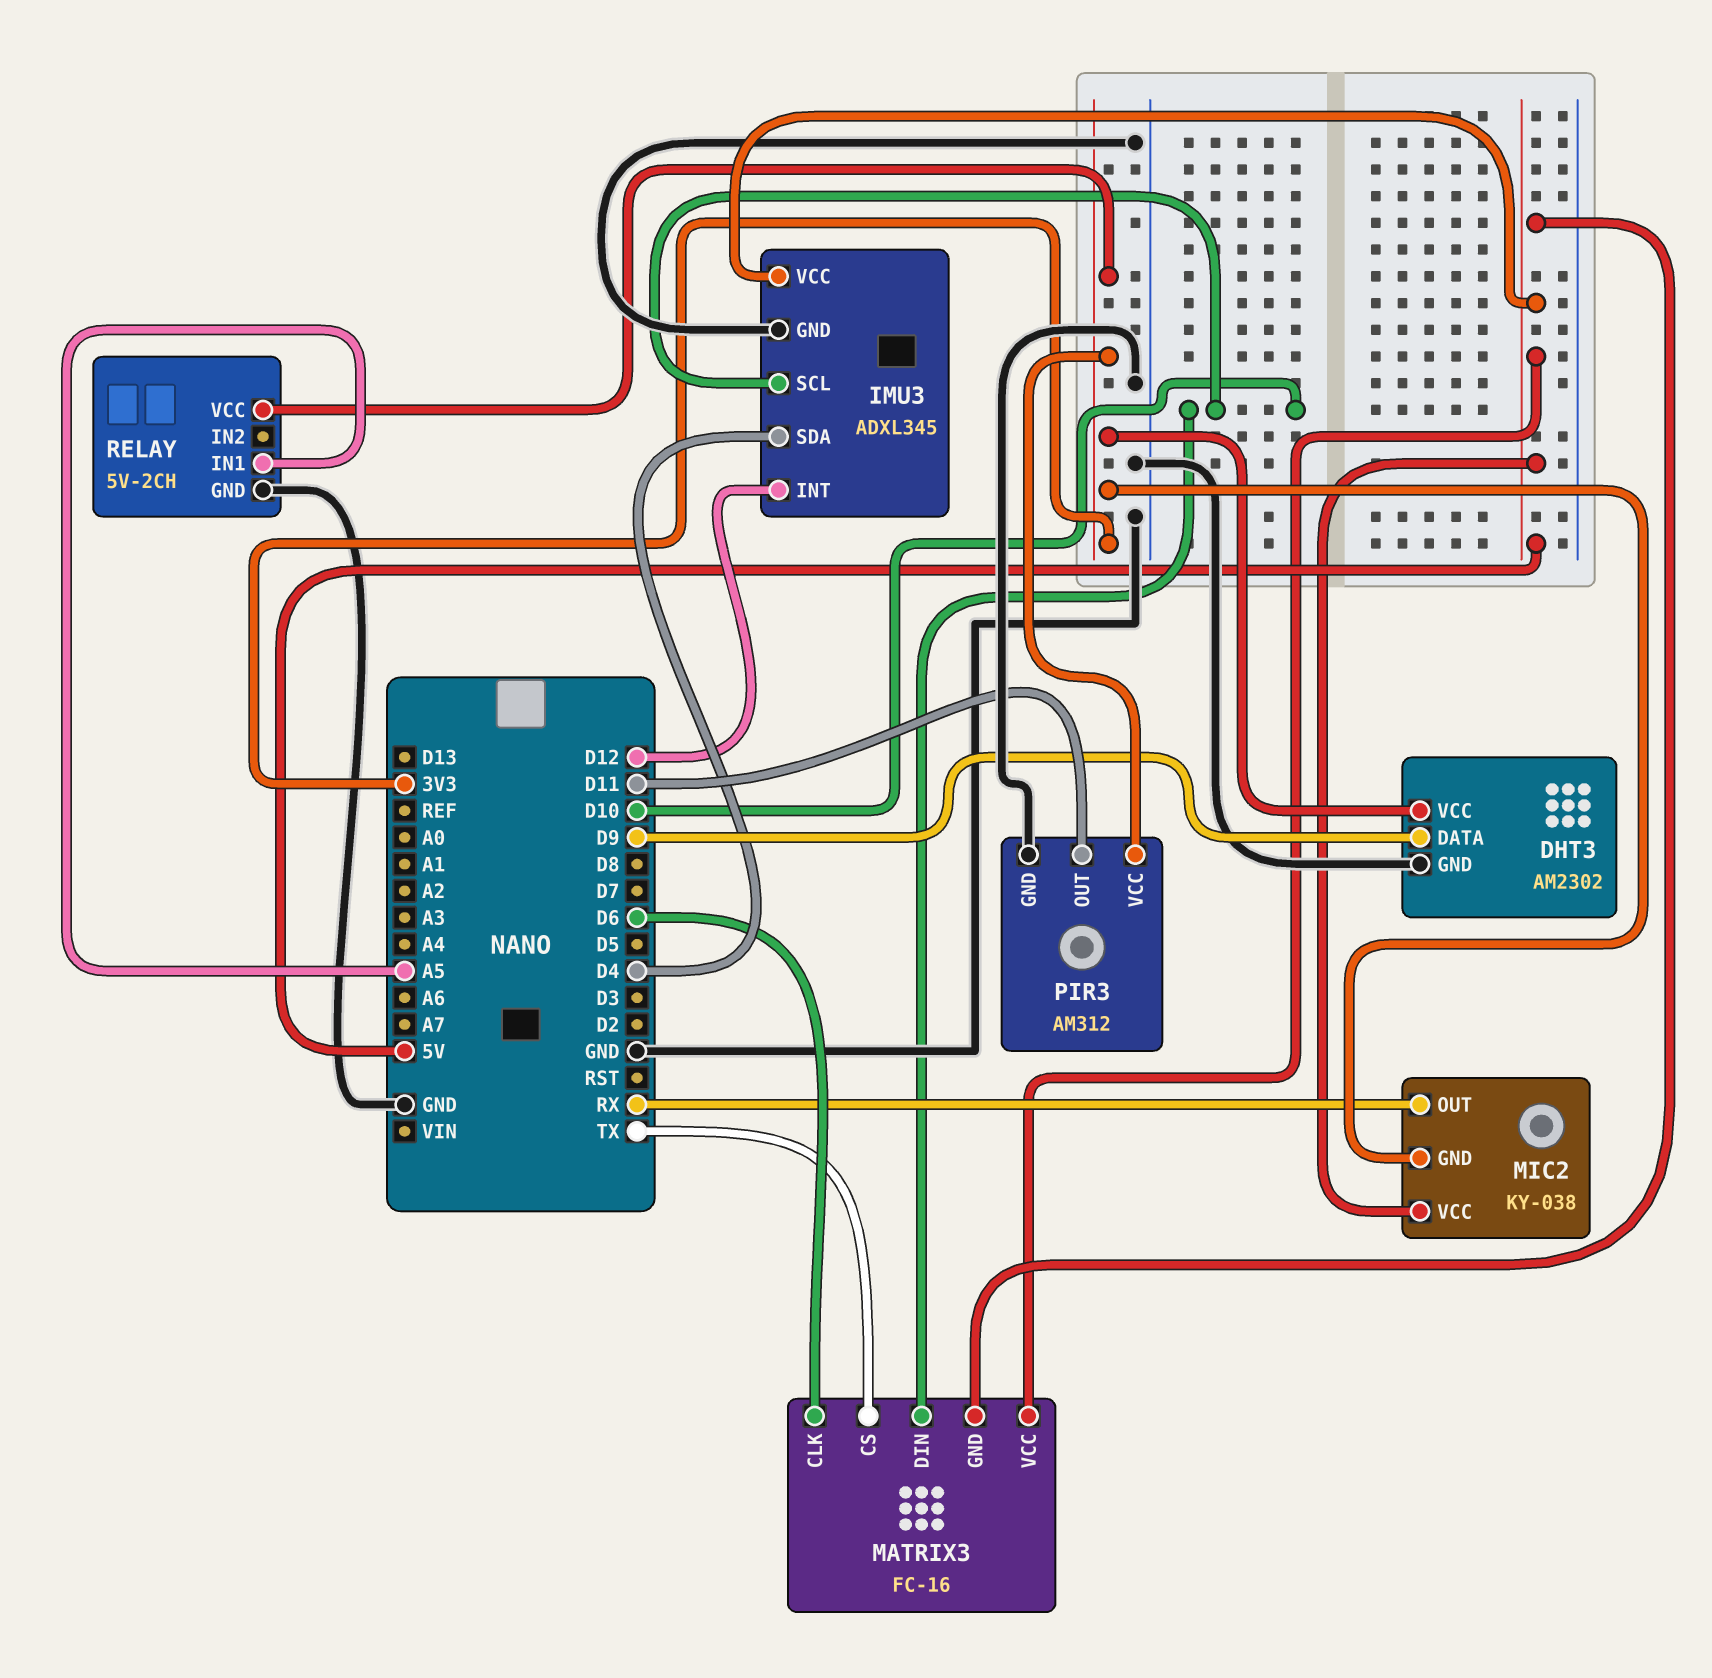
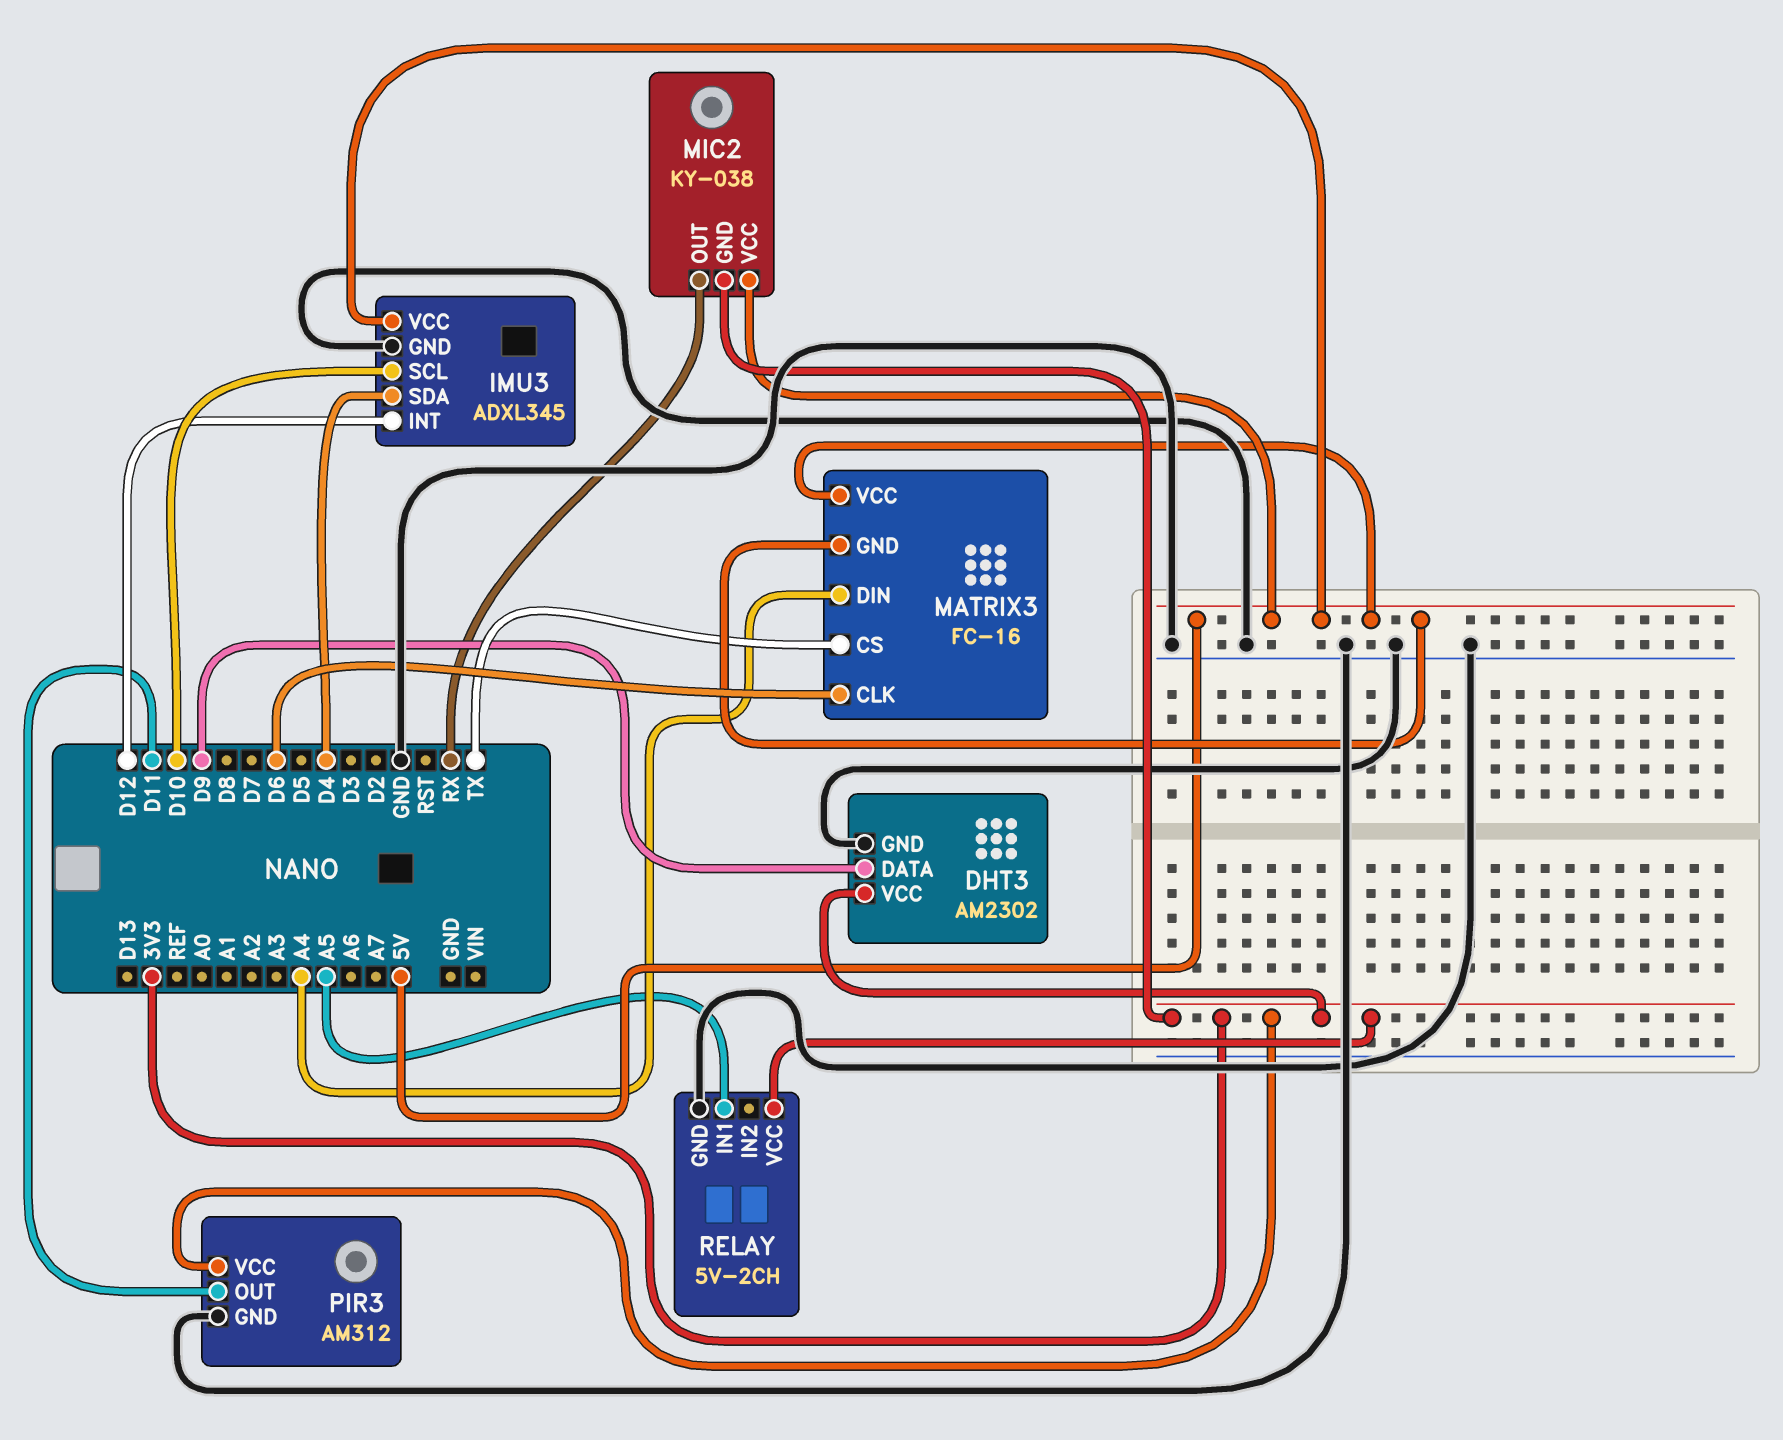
MATRIX3 pin DIN: D10 -> A4

